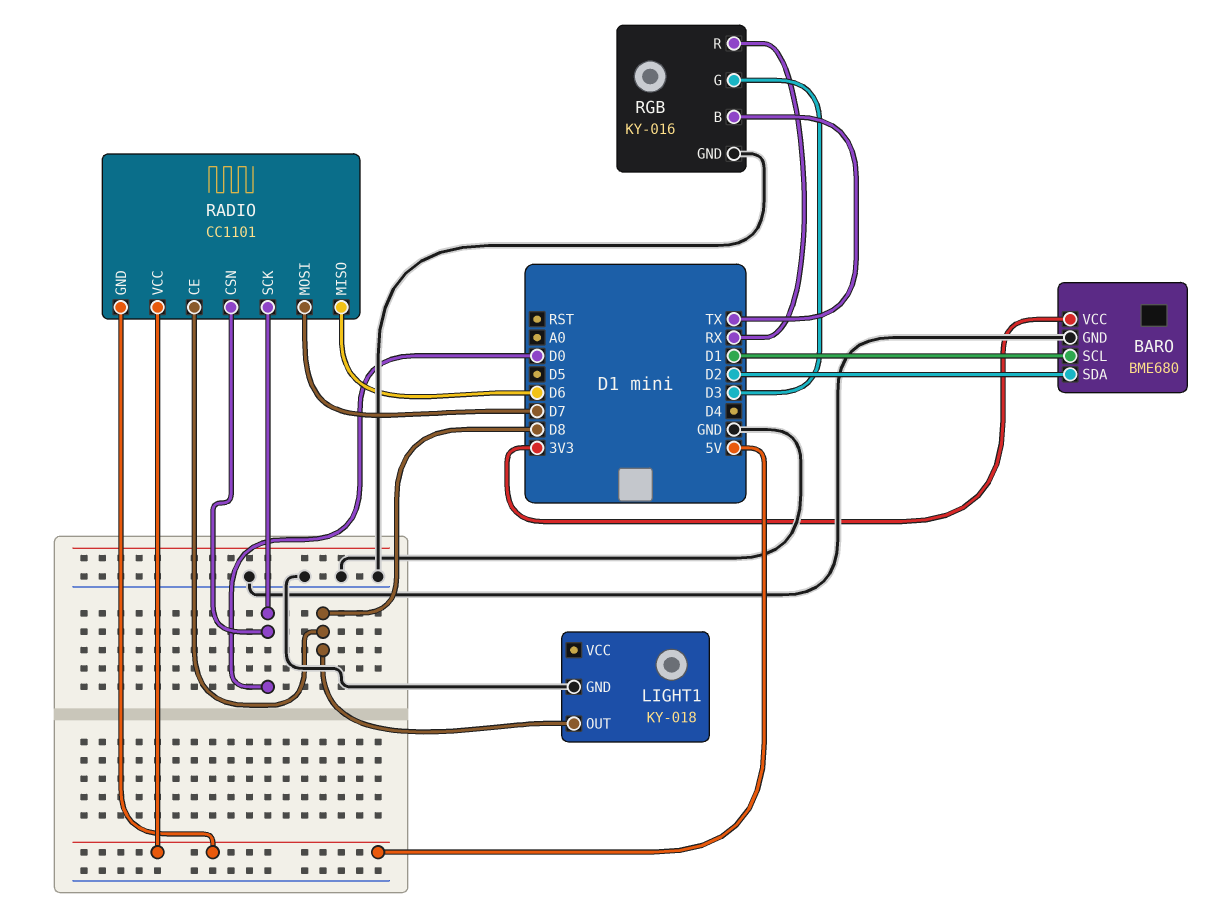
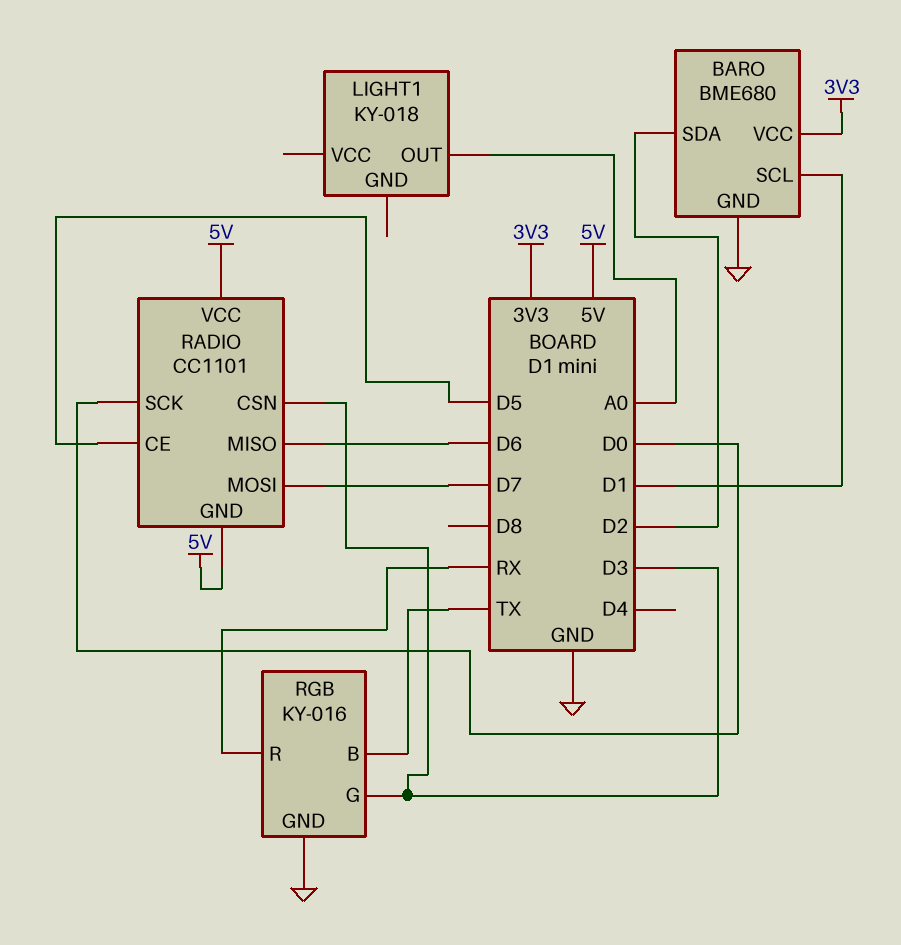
LIGHT1 pin GND: GND -> none
LIGHT1 pin OUT: D8 -> A0
RADIO pin CE: D8 -> D5
RADIO pin CSN: D0 -> D3

